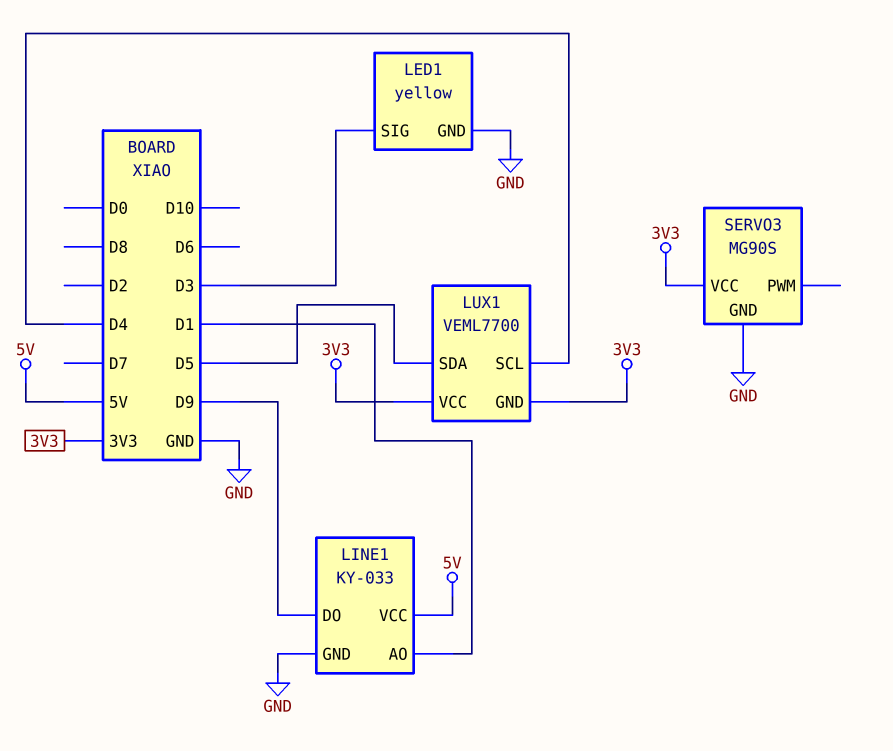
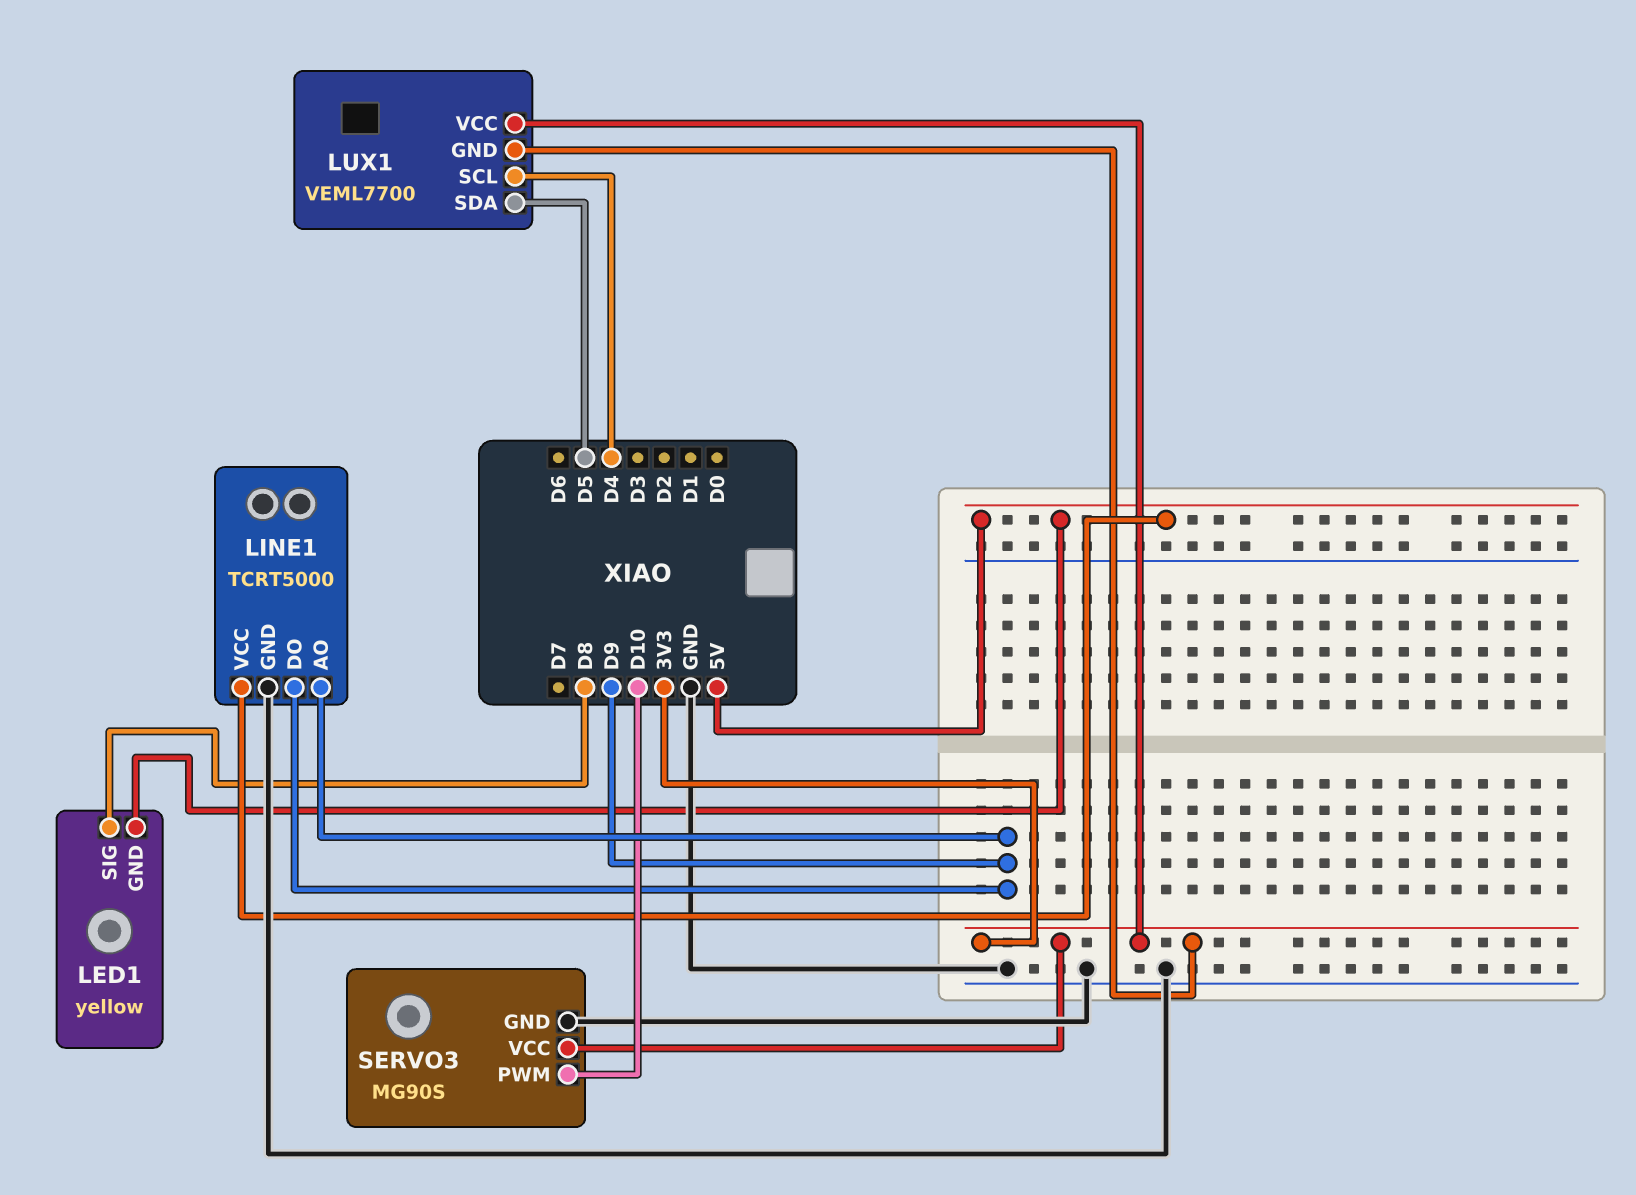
LED1 pin GND: GND -> 5V
LED1 pin SIG: D3 -> D8
LINE1: KY-033 -> TCRT5000
LINE1 pin AO: D1 -> D9
SERVO3 pin PWM: none -> D10

